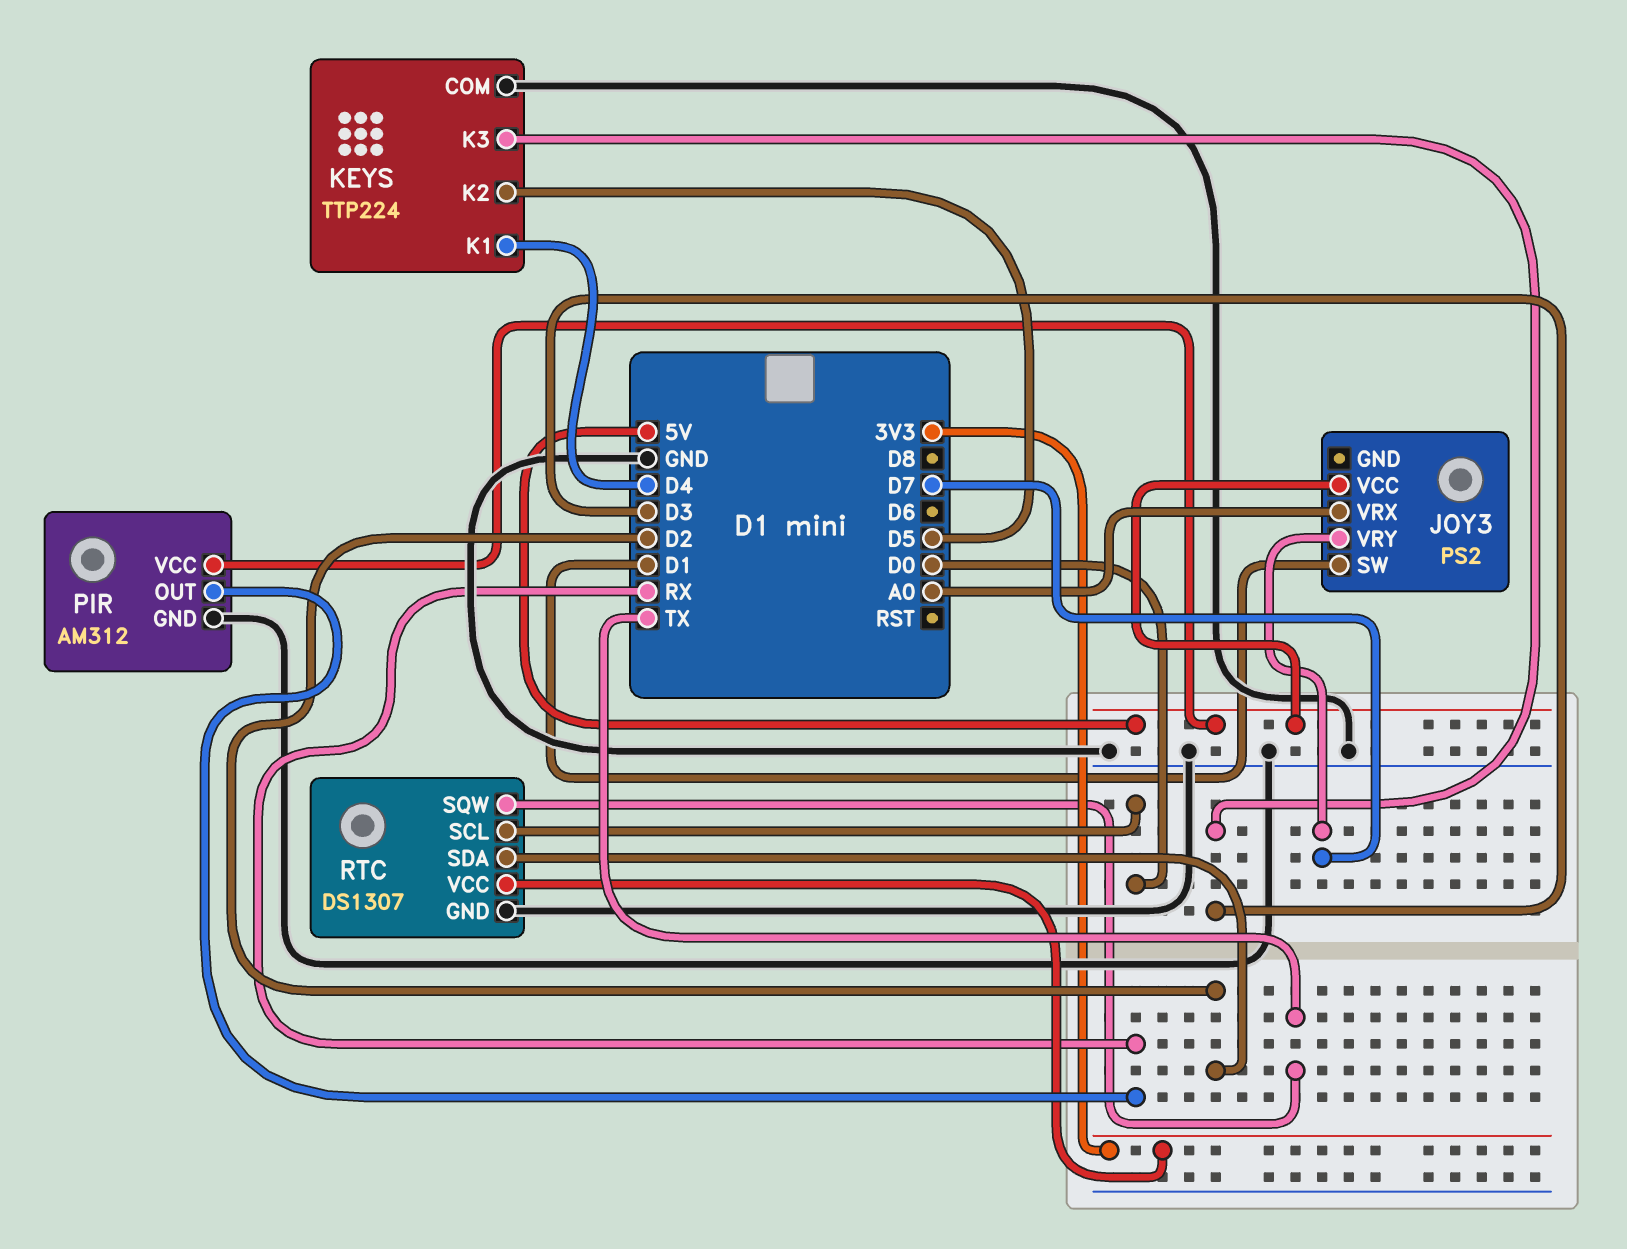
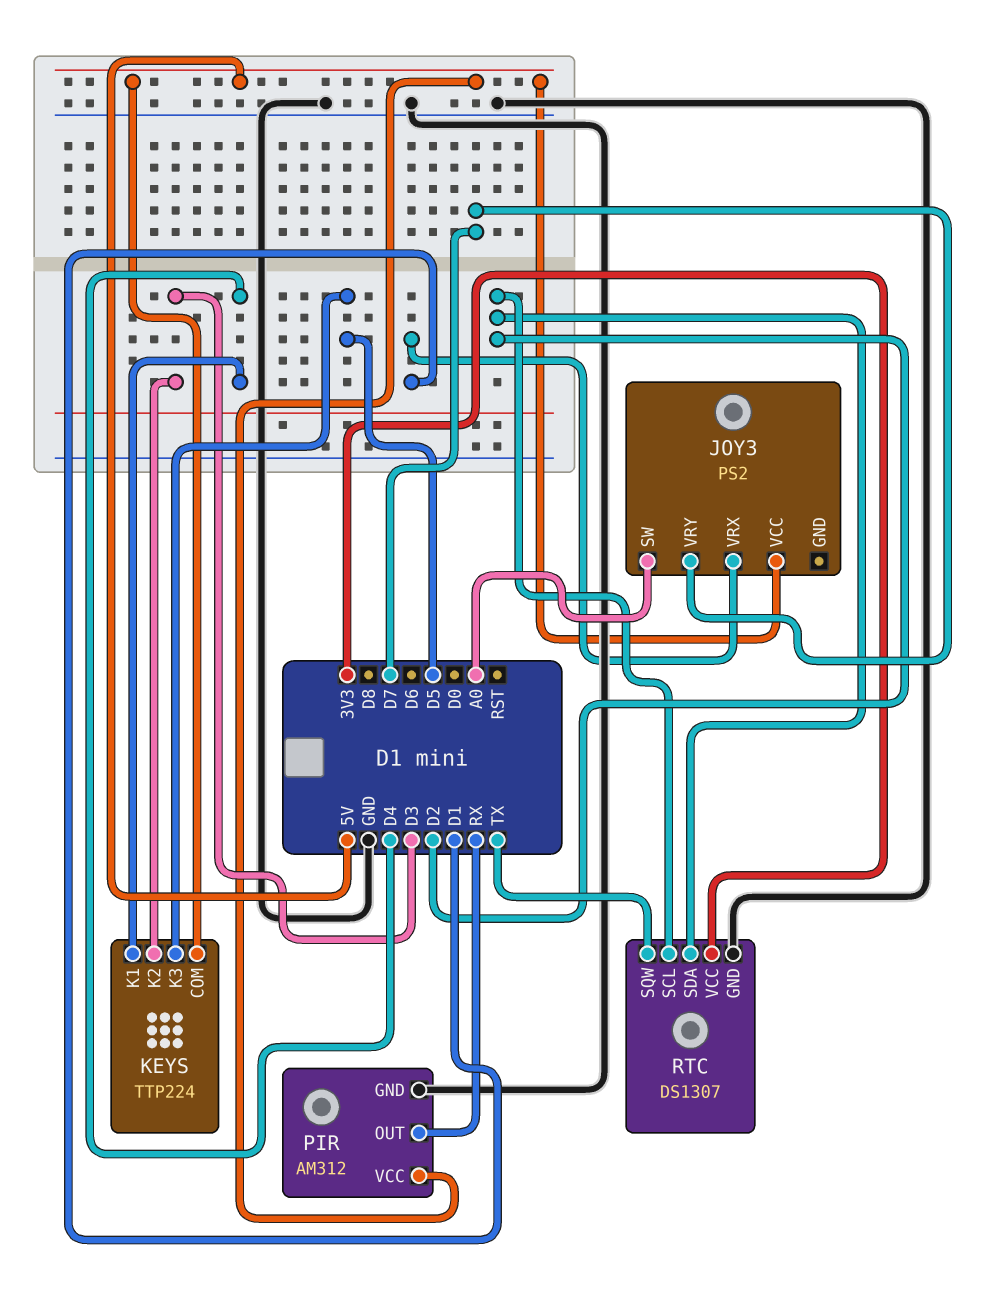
JOY3 pin SW: D1 -> A0
JOY3 pin VRX: A0 -> D1
KEYS pin COM: GND -> 5V
KEYS pin K2: D5 -> D3
KEYS pin K3: D3 -> D5
RTC pin SCL: D0 -> D2

